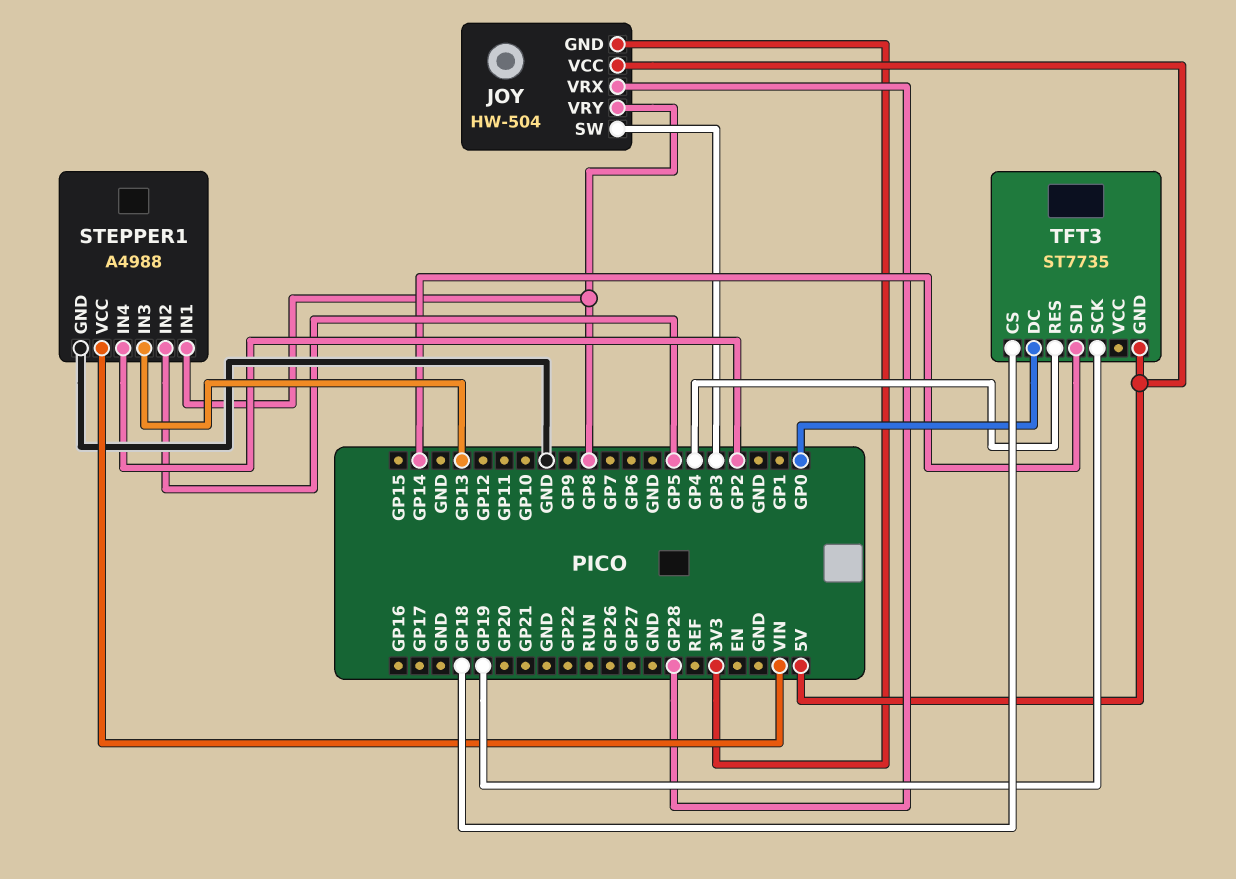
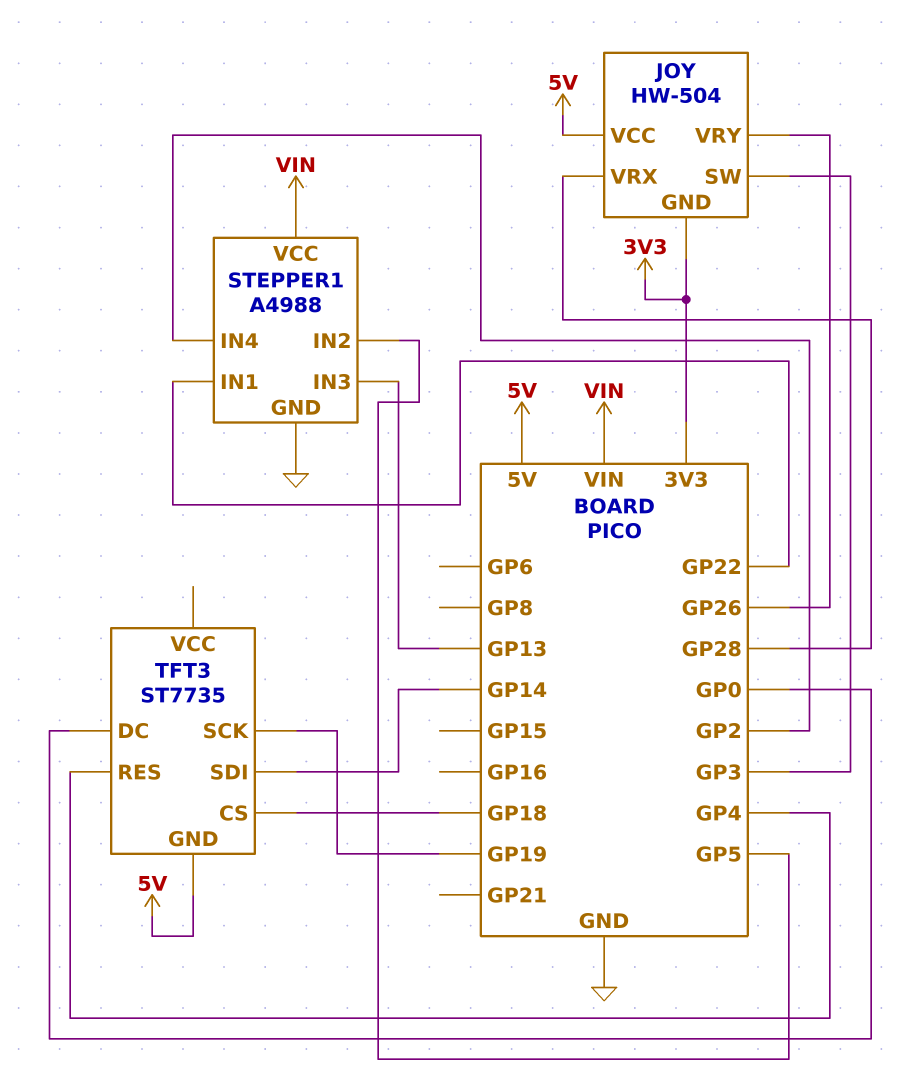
JOY pin VRY: GP8 -> GP26
STEPPER1 pin IN1: GP8 -> GP22

